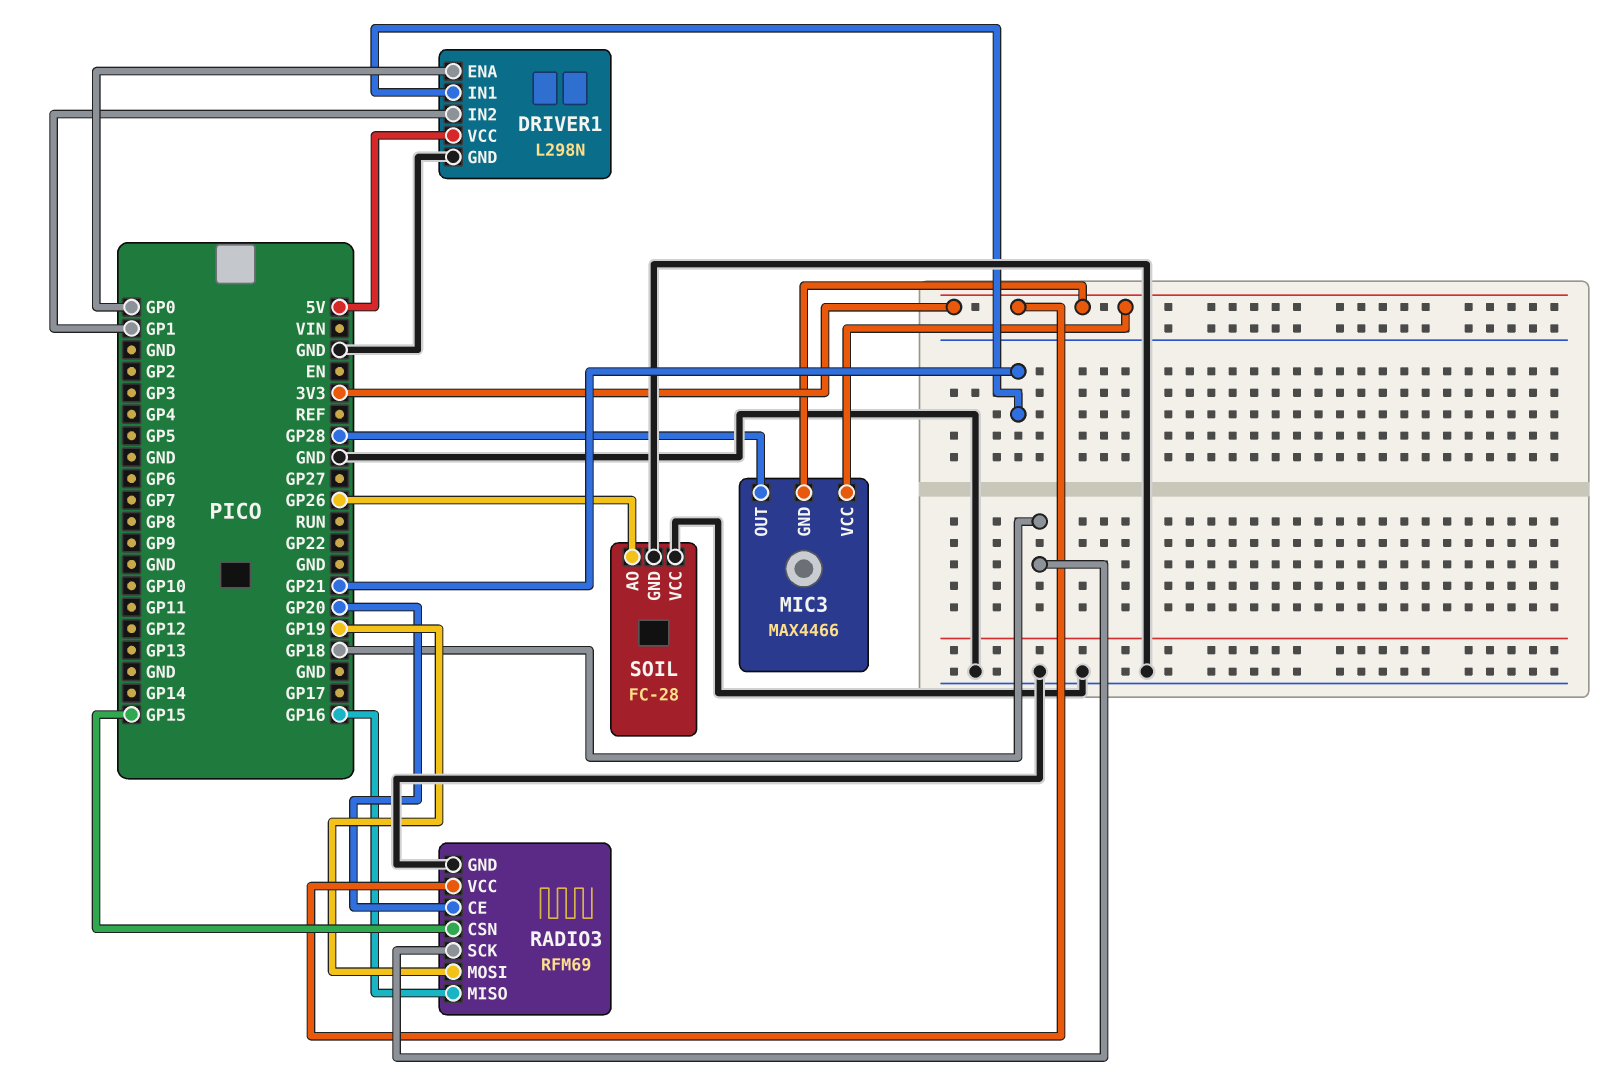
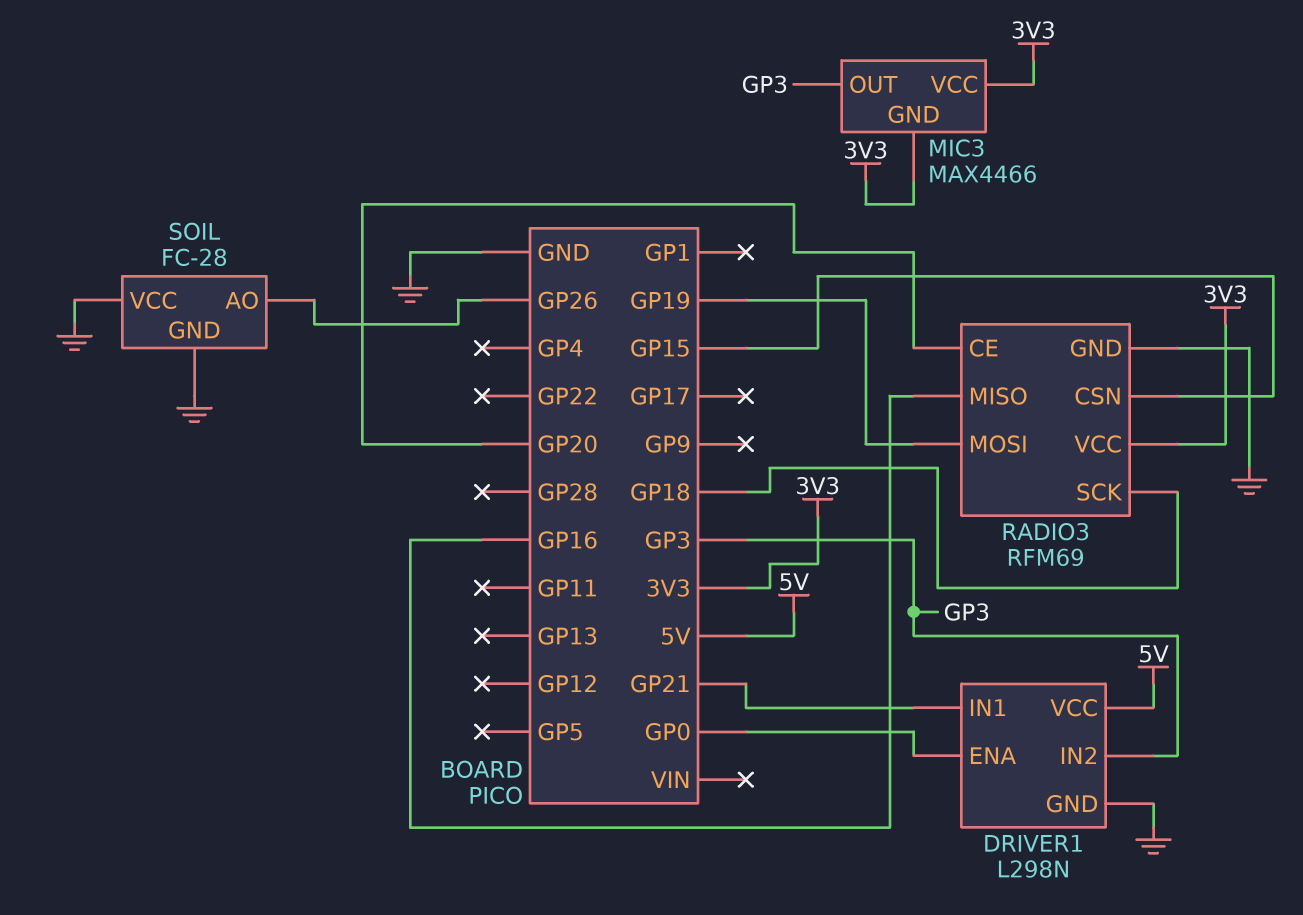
DRIVER1 pin IN2: GP1 -> GP3
MIC3 pin OUT: GP28 -> GP3

